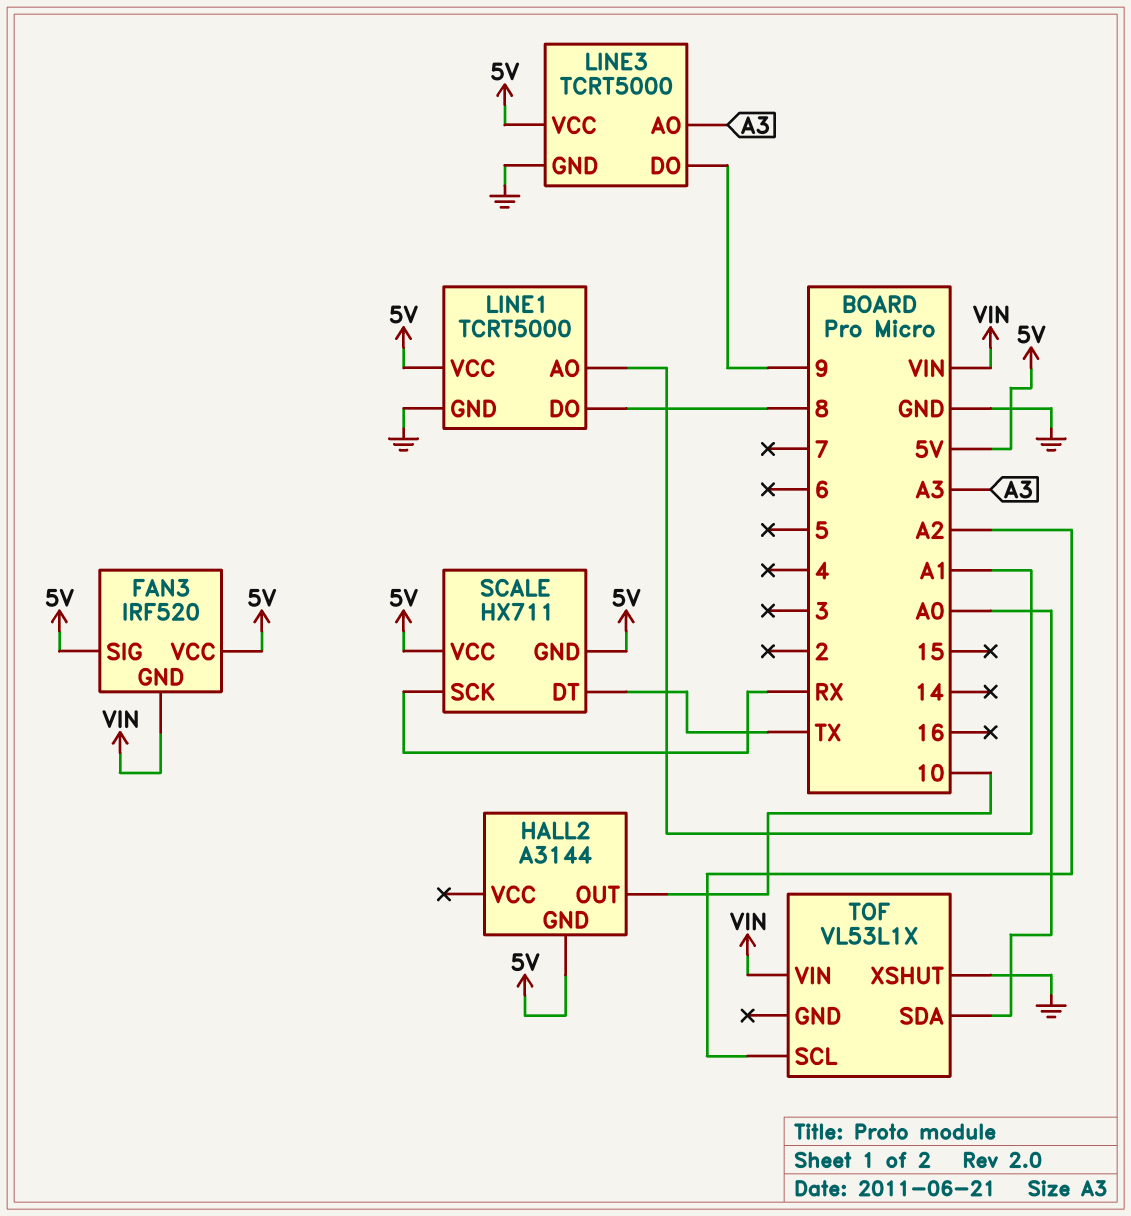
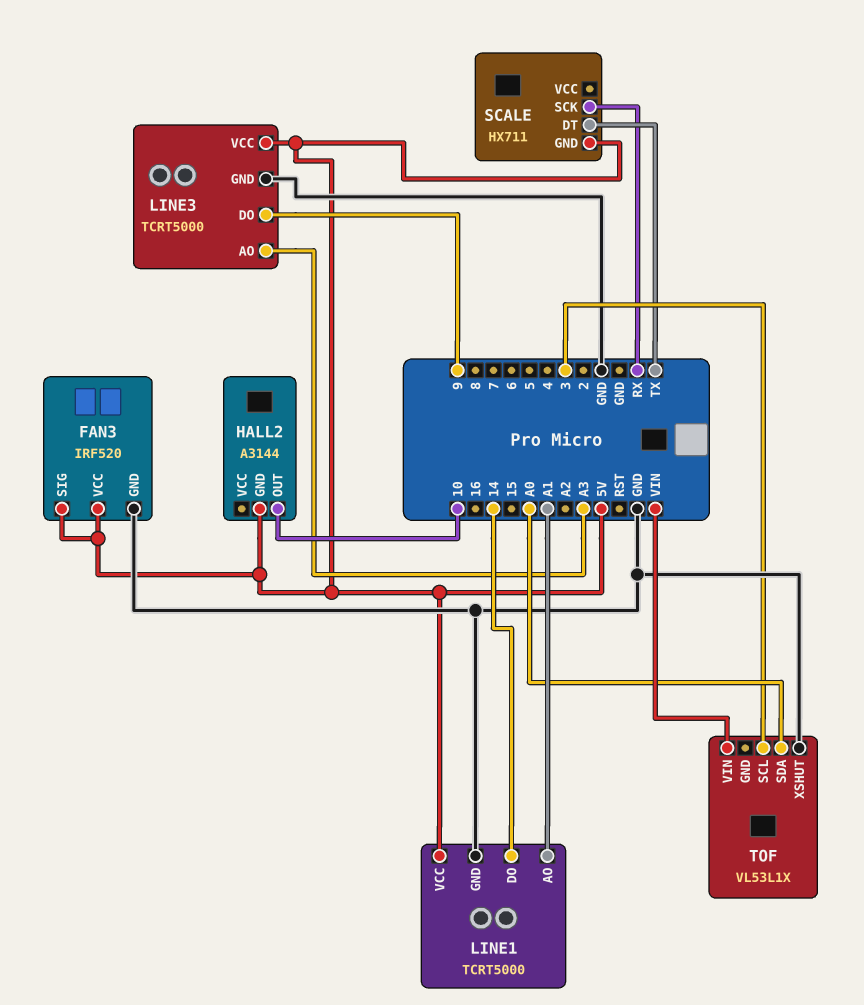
FAN3 pin GND: VIN -> GND
LINE1 pin DO: 8 -> 14
SCALE pin VCC: 5V -> none
TOF pin SCL: A2 -> 3

